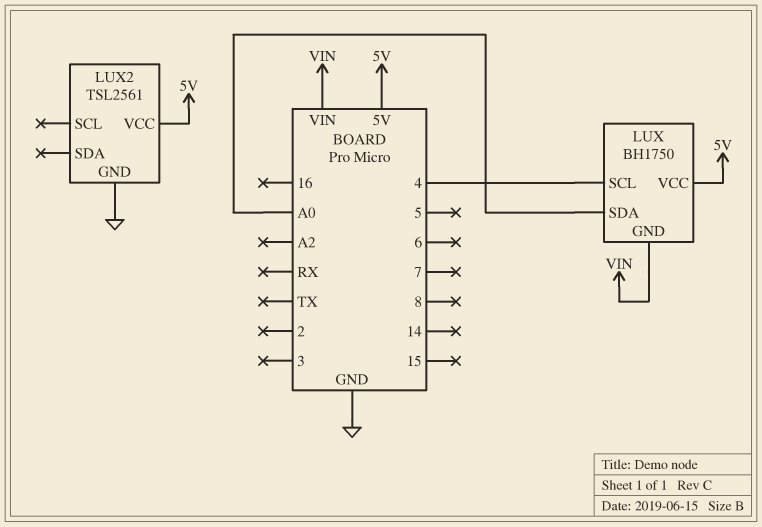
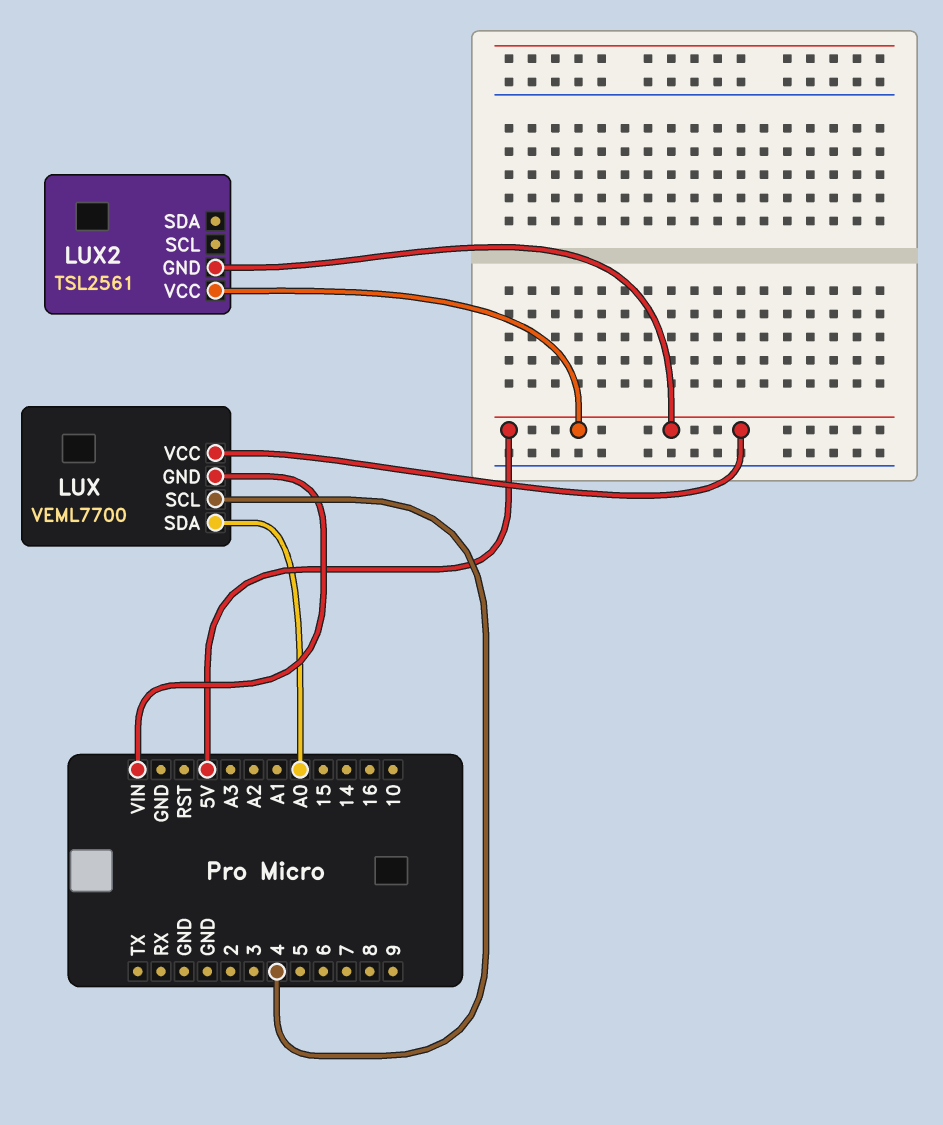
LUX: BH1750 -> VEML7700
LUX2 pin GND: GND -> 5V

